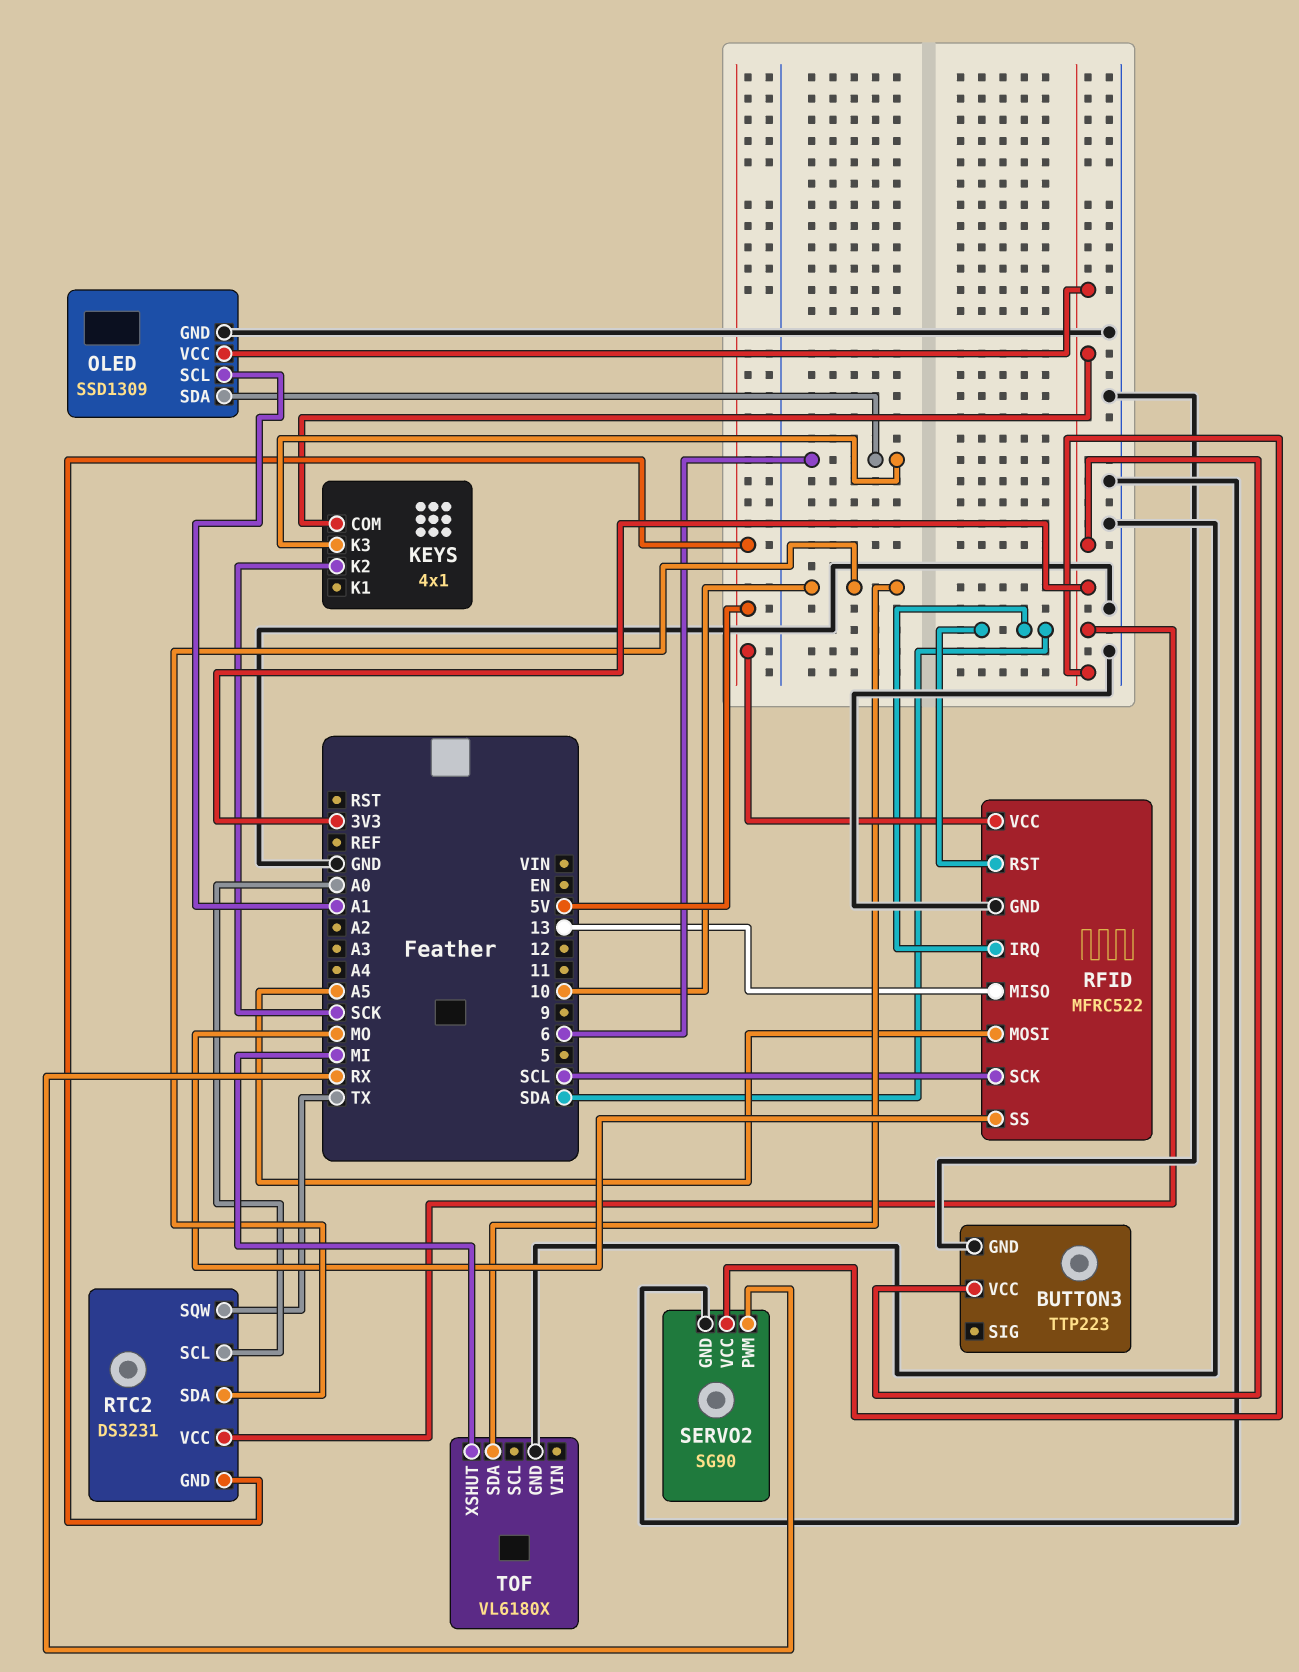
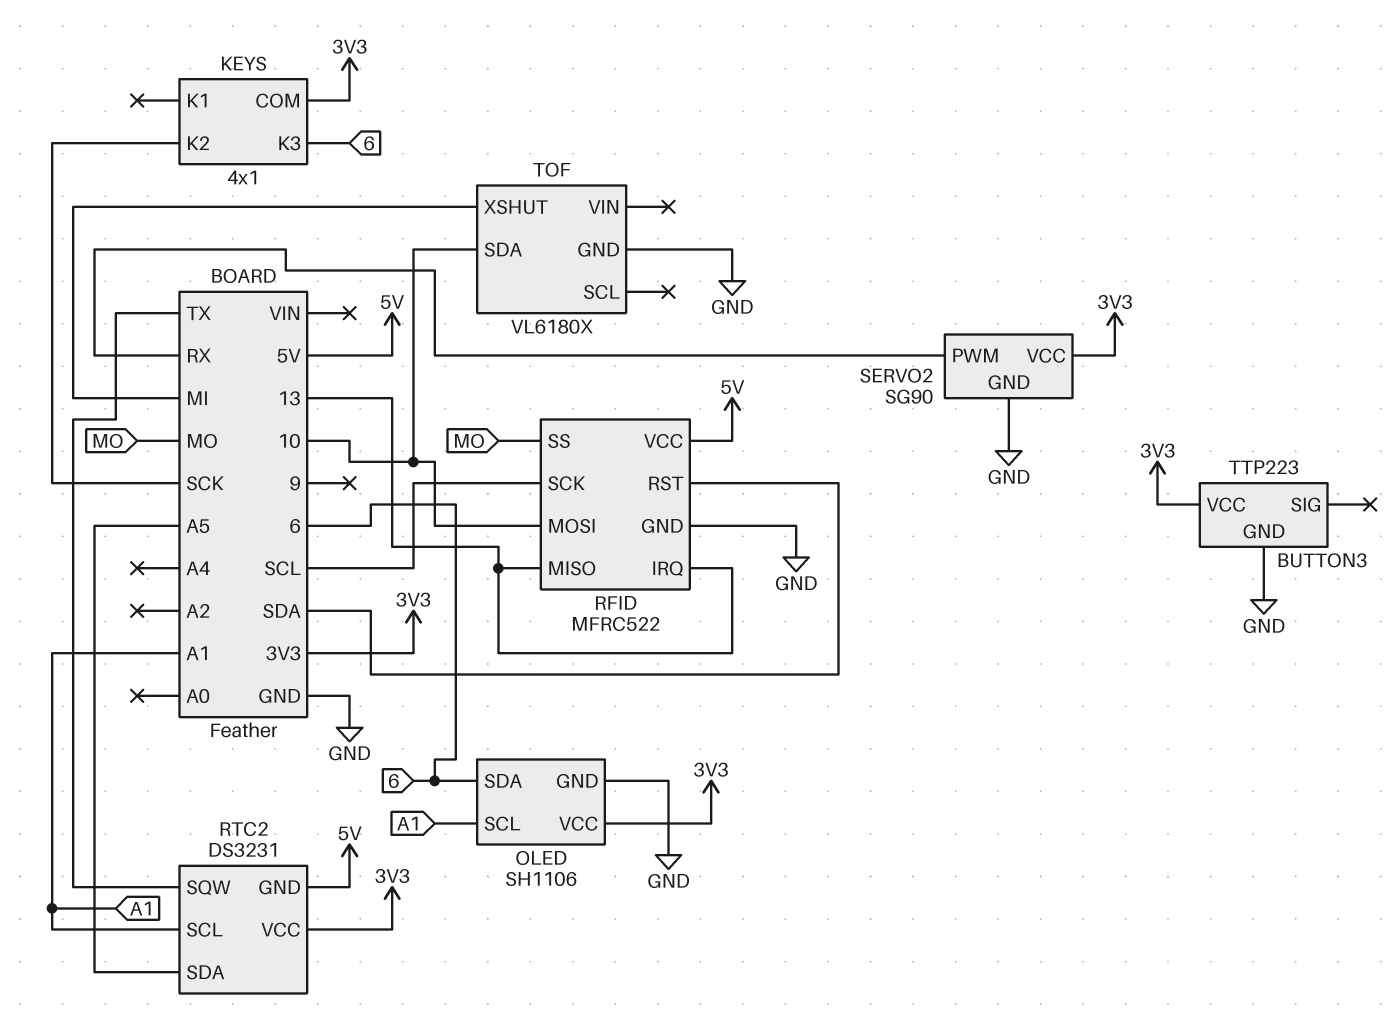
OLED: SSD1309 -> SH1106
RFID pin IRQ: SDA -> 13
RFID pin MOSI: A5 -> 10
RTC2 pin SCL: A0 -> A1
RTC2 pin SDA: 10 -> A5

